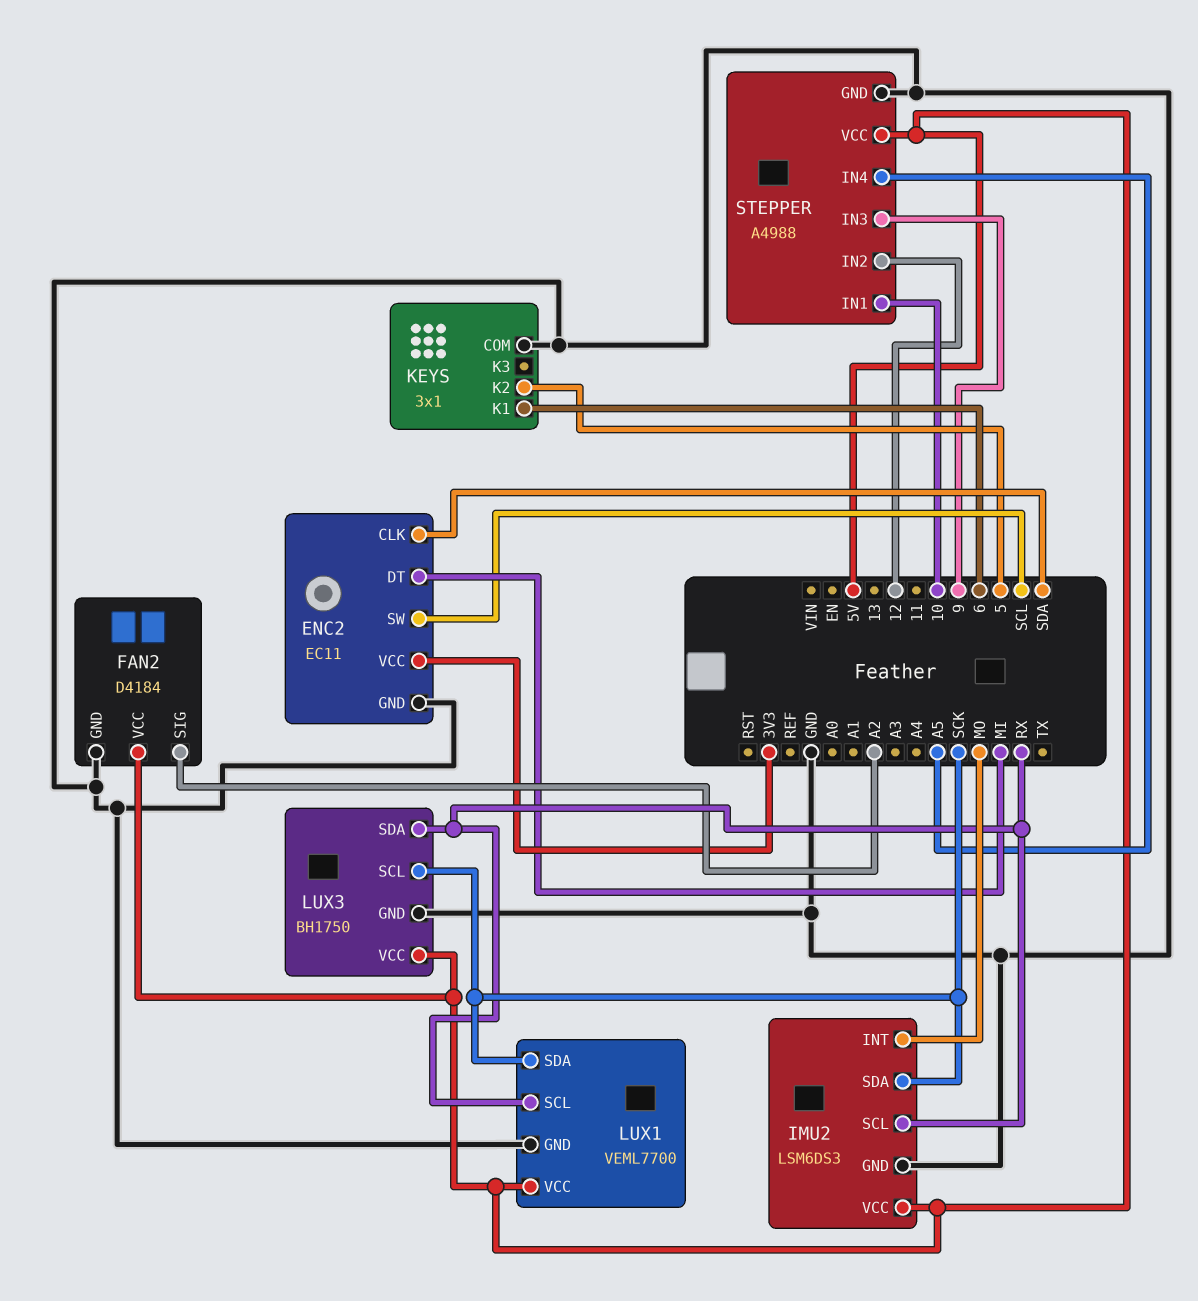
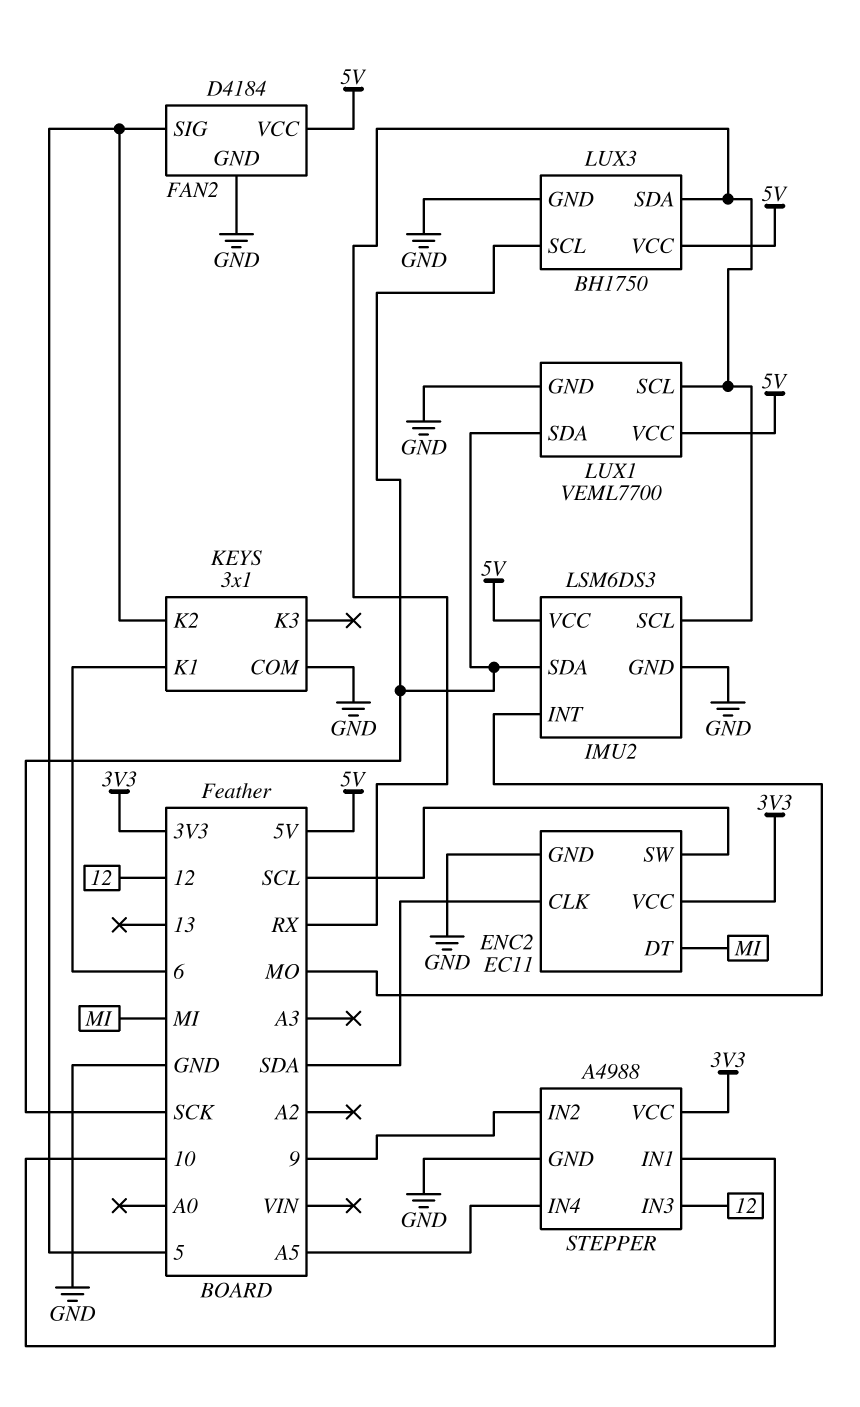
FAN2 pin SIG: A2 -> 5
STEPPER pin IN2: 12 -> 9
STEPPER pin IN3: 9 -> 12
STEPPER pin VCC: 5V -> 3V3

